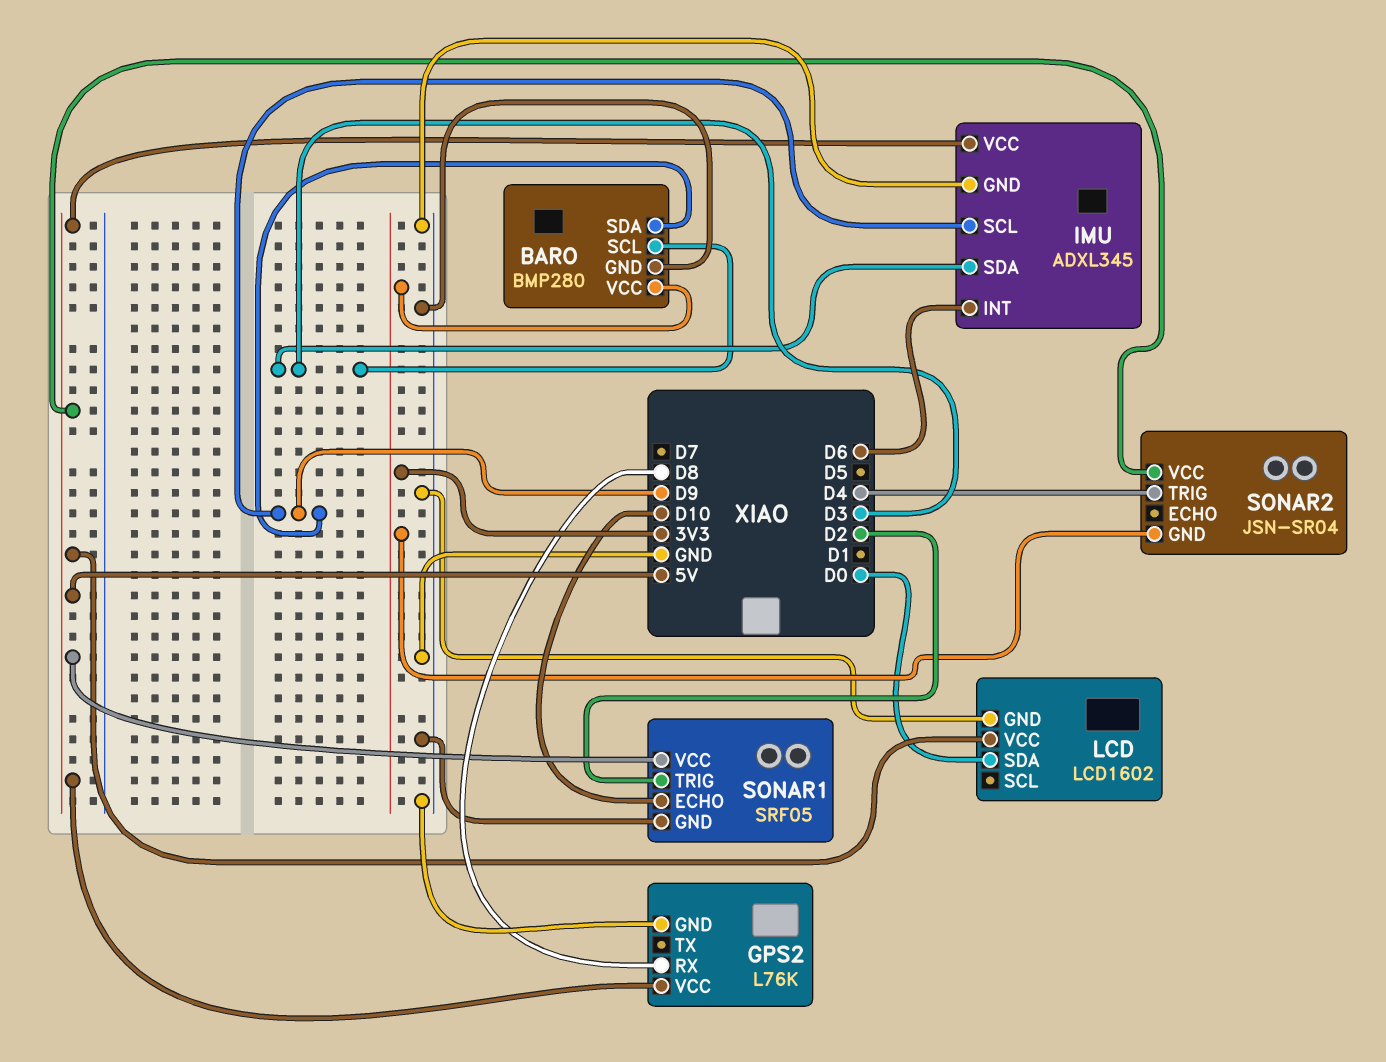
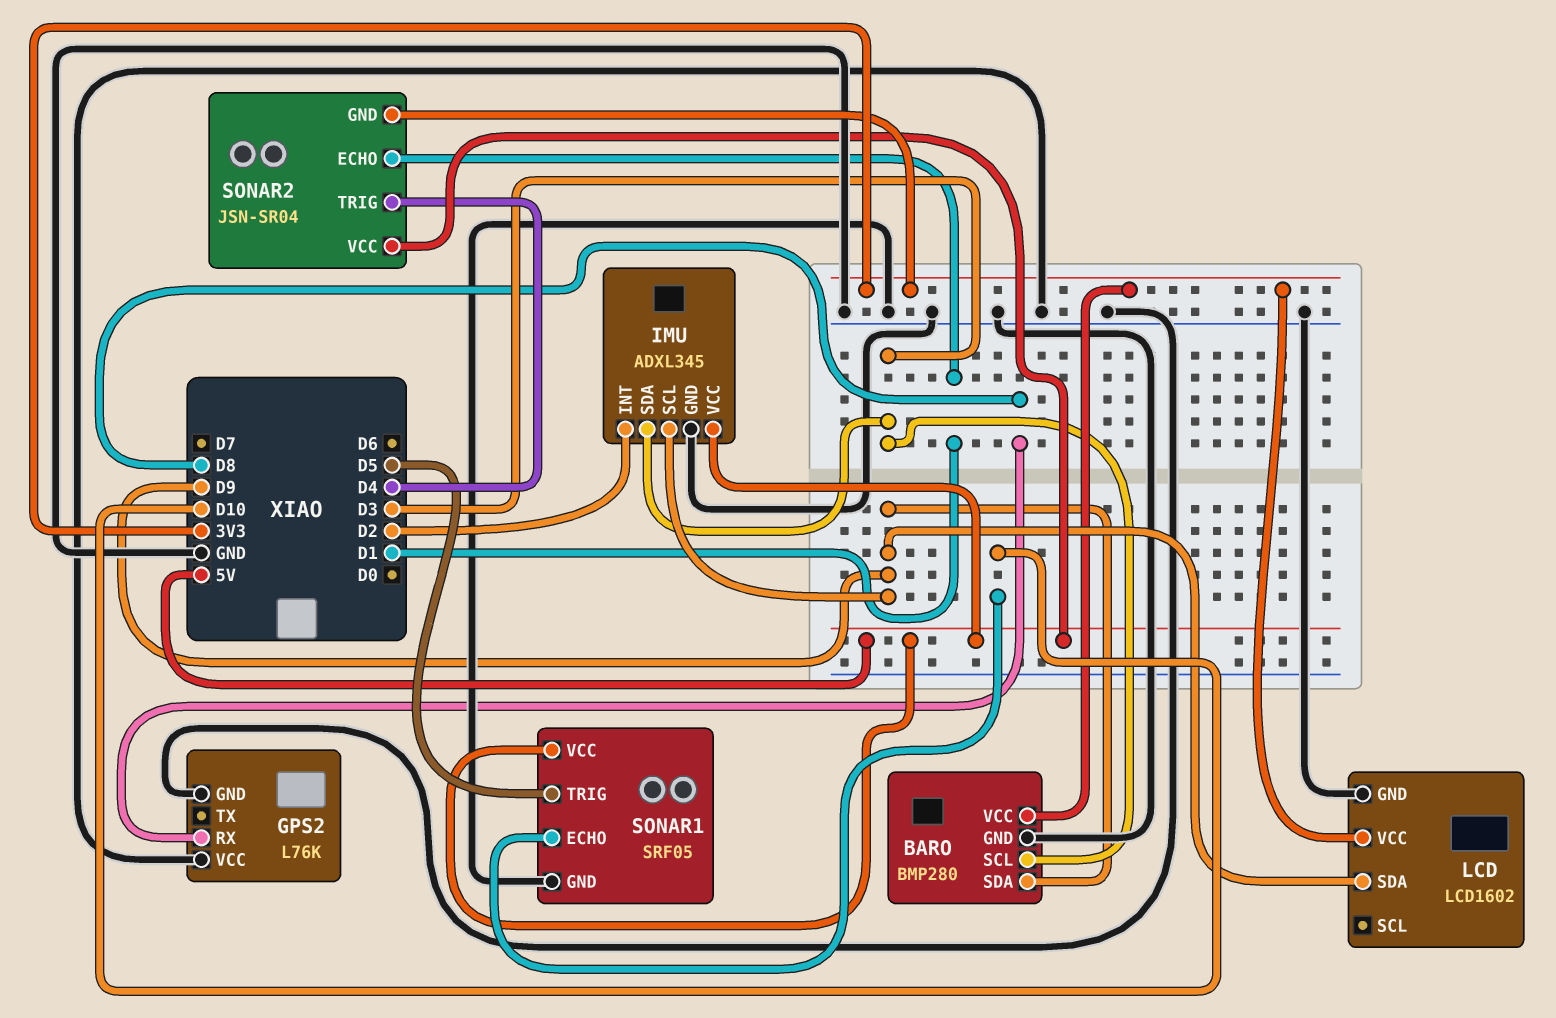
GPS2 pin VCC: 5V -> GND
IMU pin INT: D6 -> D2
LCD pin SDA: D0 -> D9
LCD pin VCC: 5V -> 3V3
SONAR1 pin TRIG: D2 -> D5
SONAR2 pin ECHO: none -> D1

